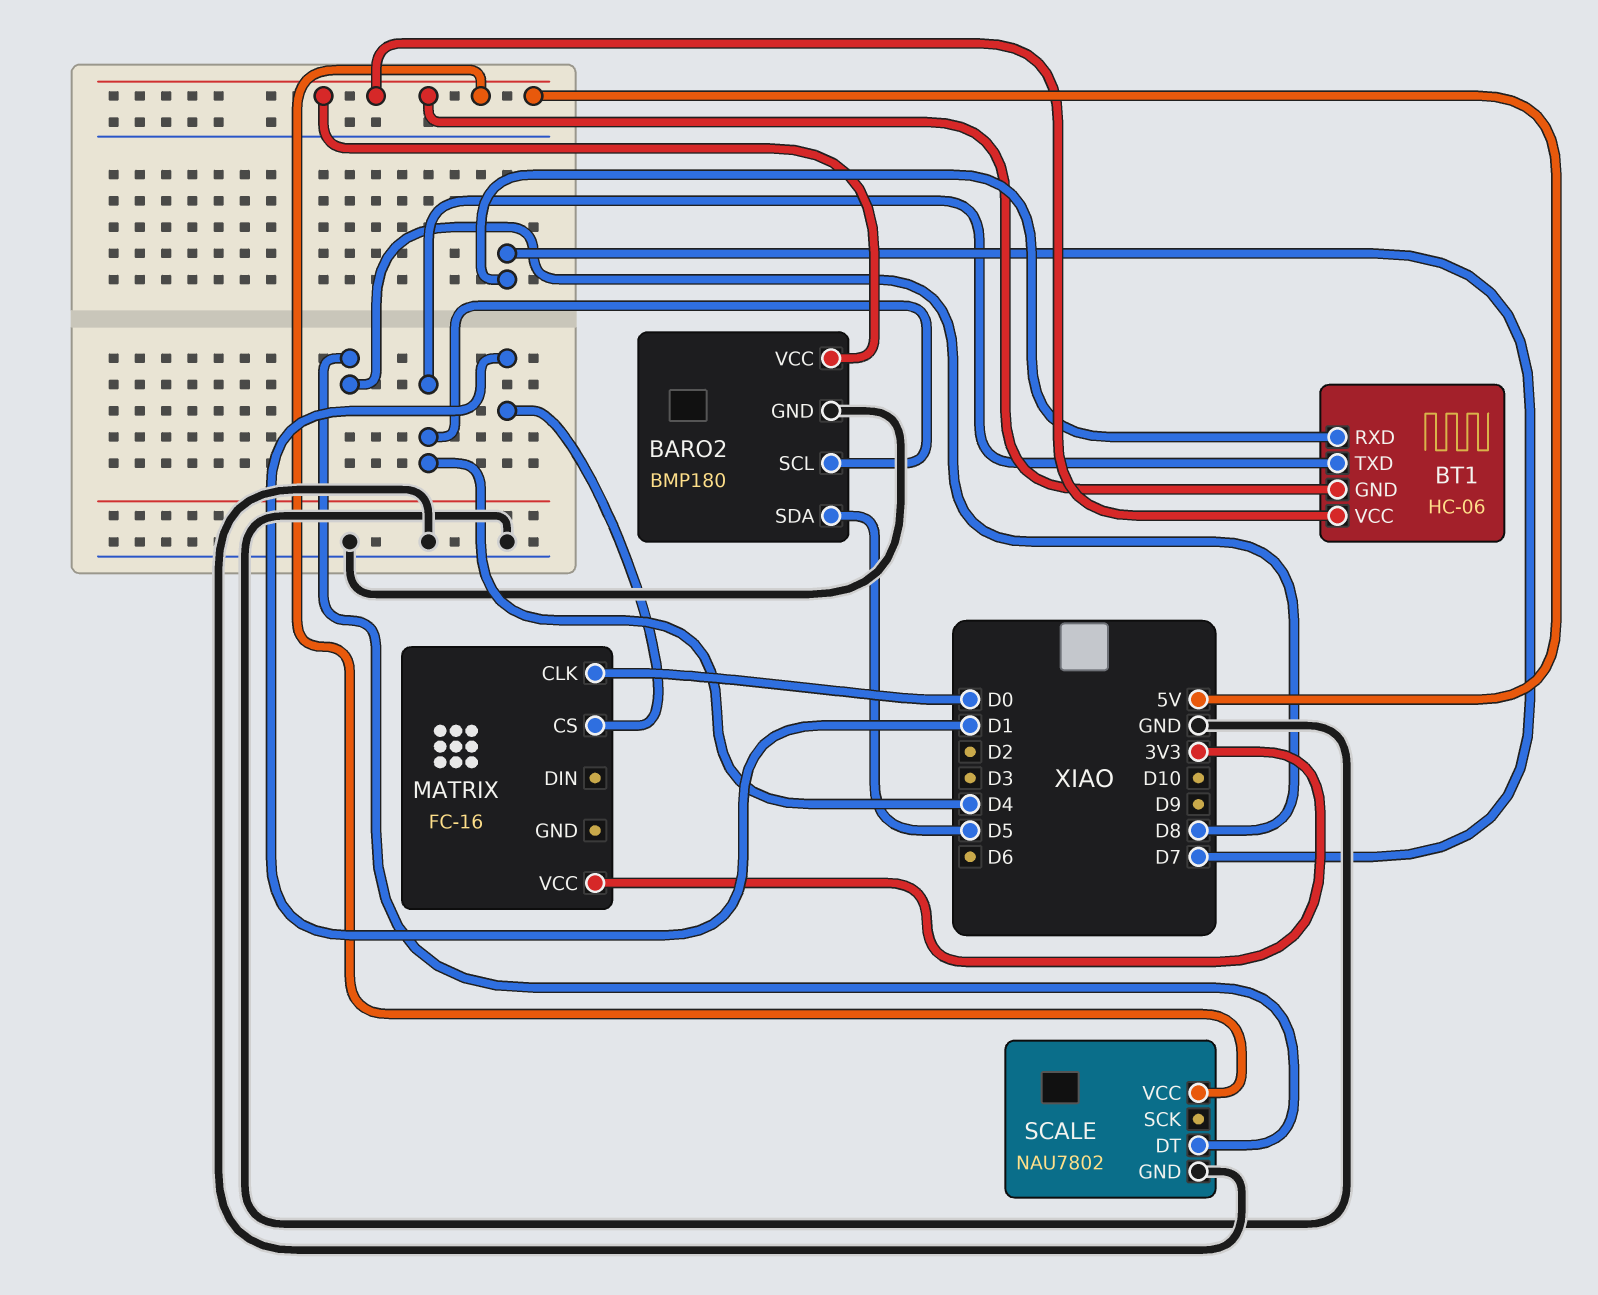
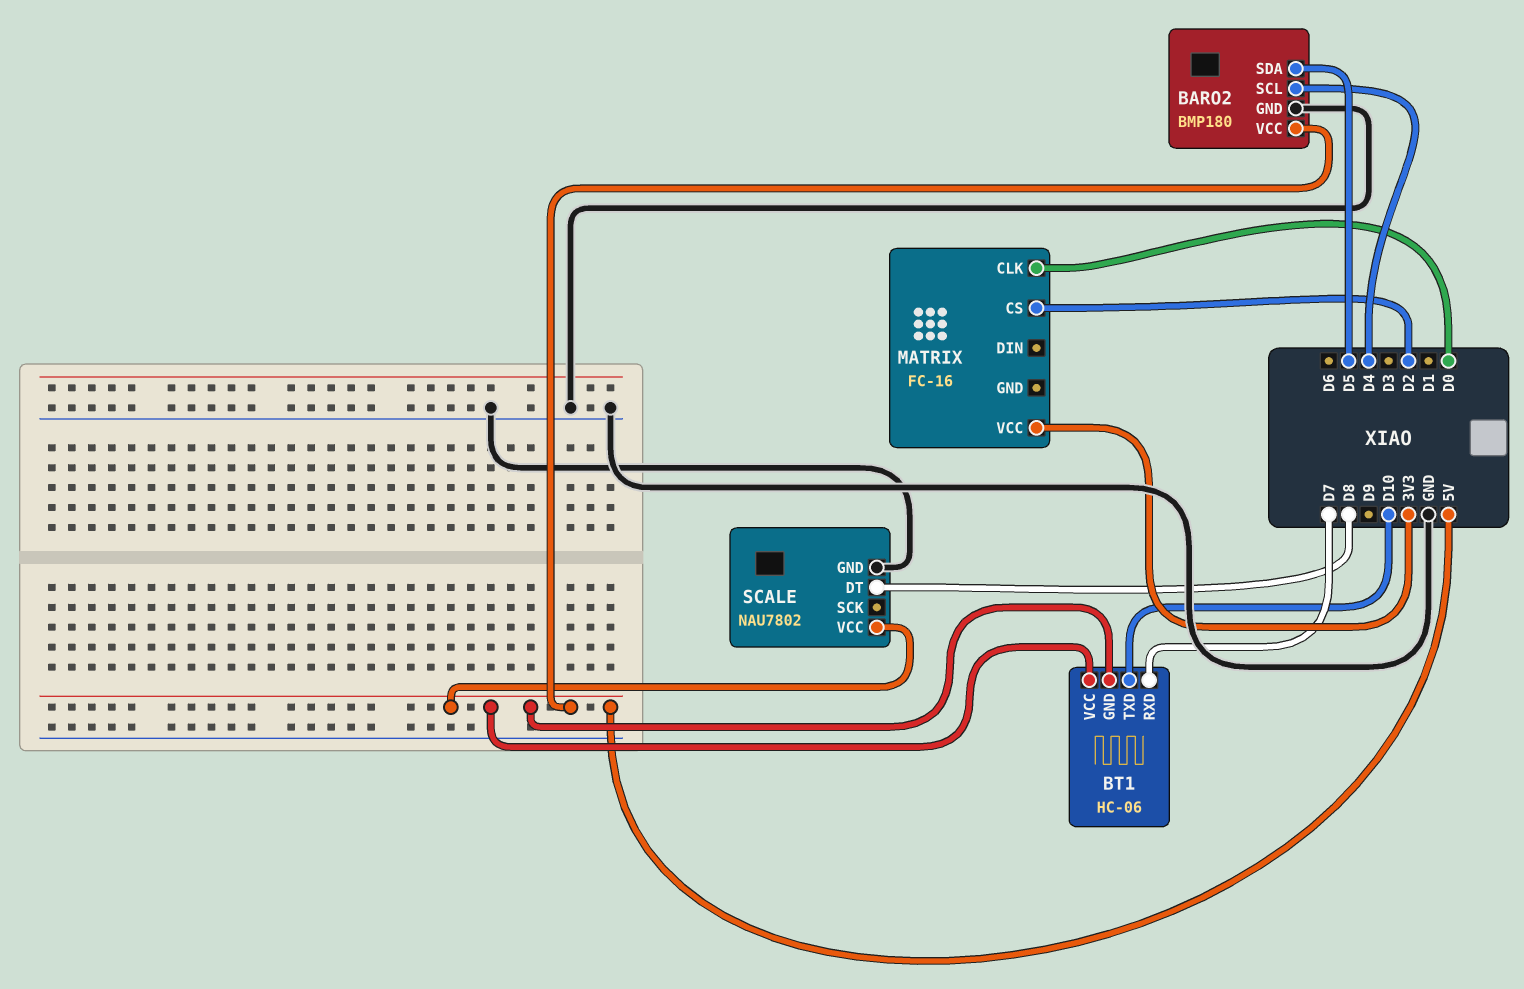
BT1 pin TXD: D4 -> D10
MATRIX pin CS: D1 -> D2

